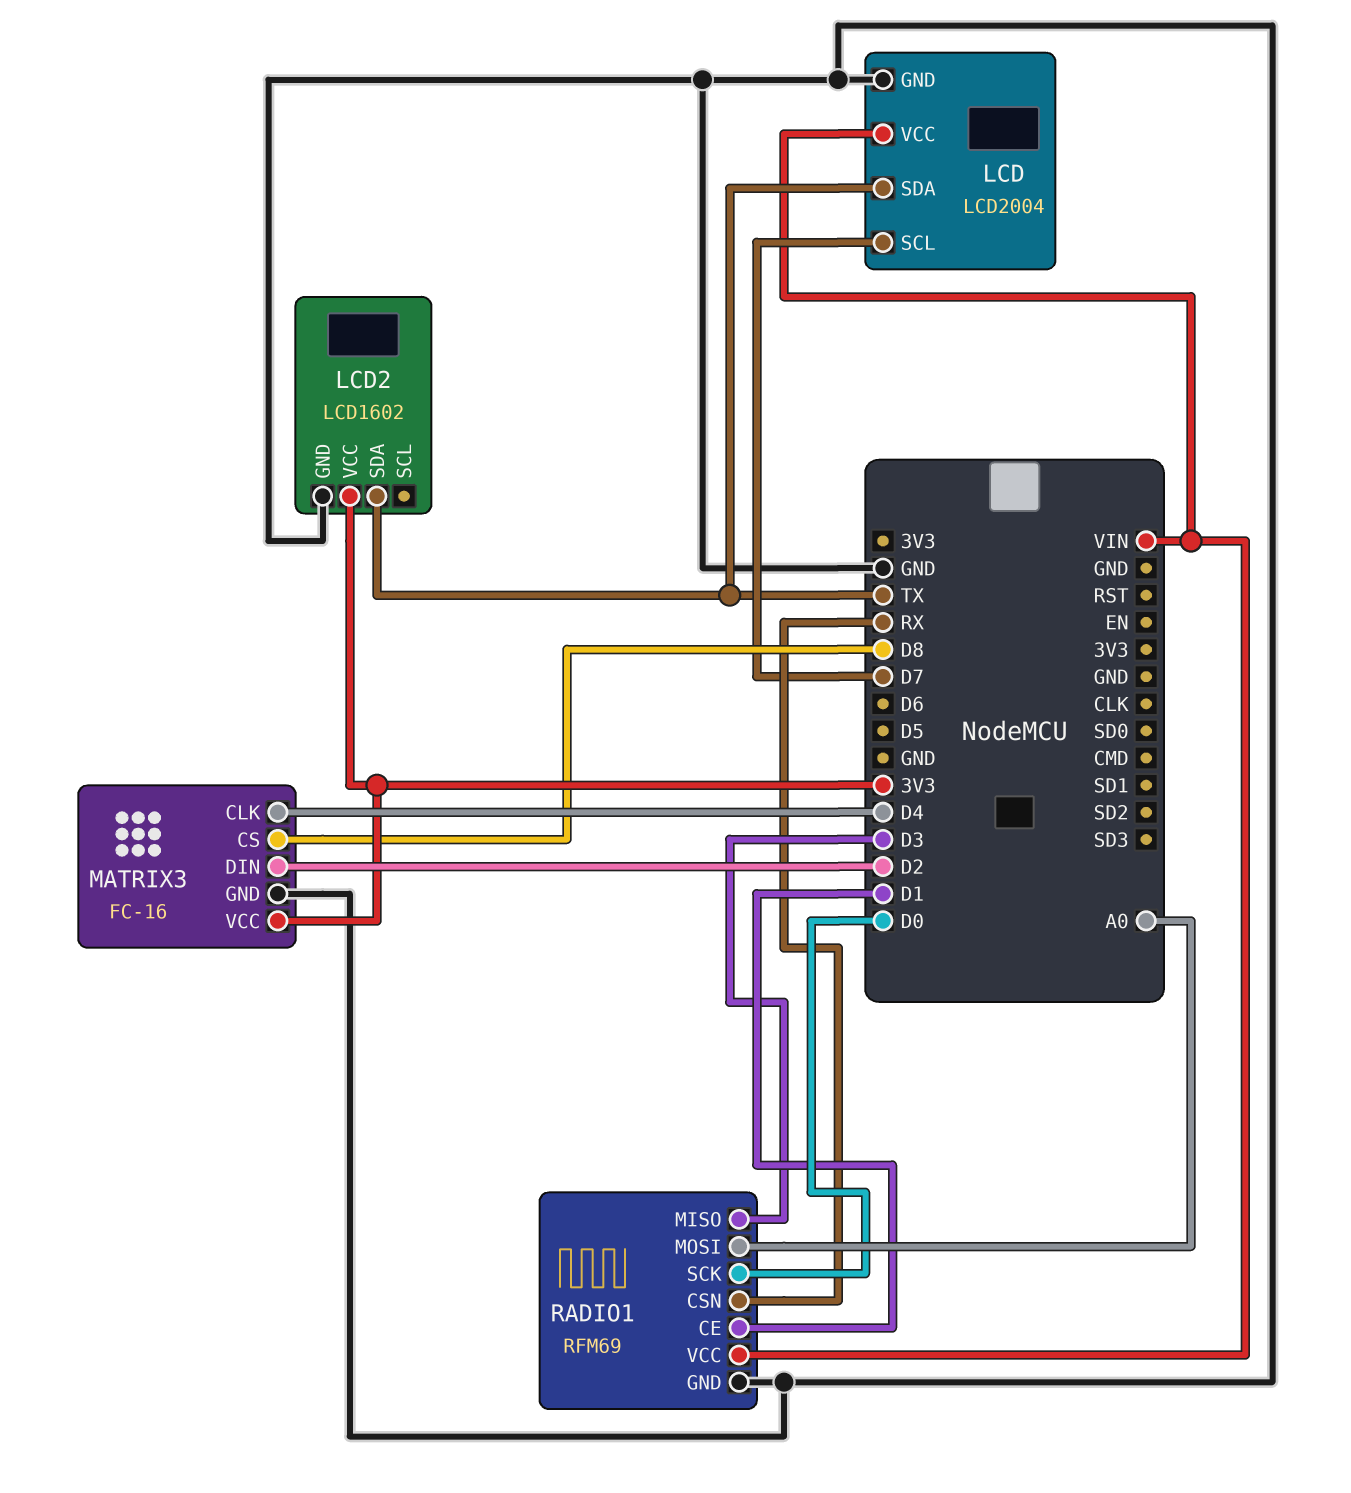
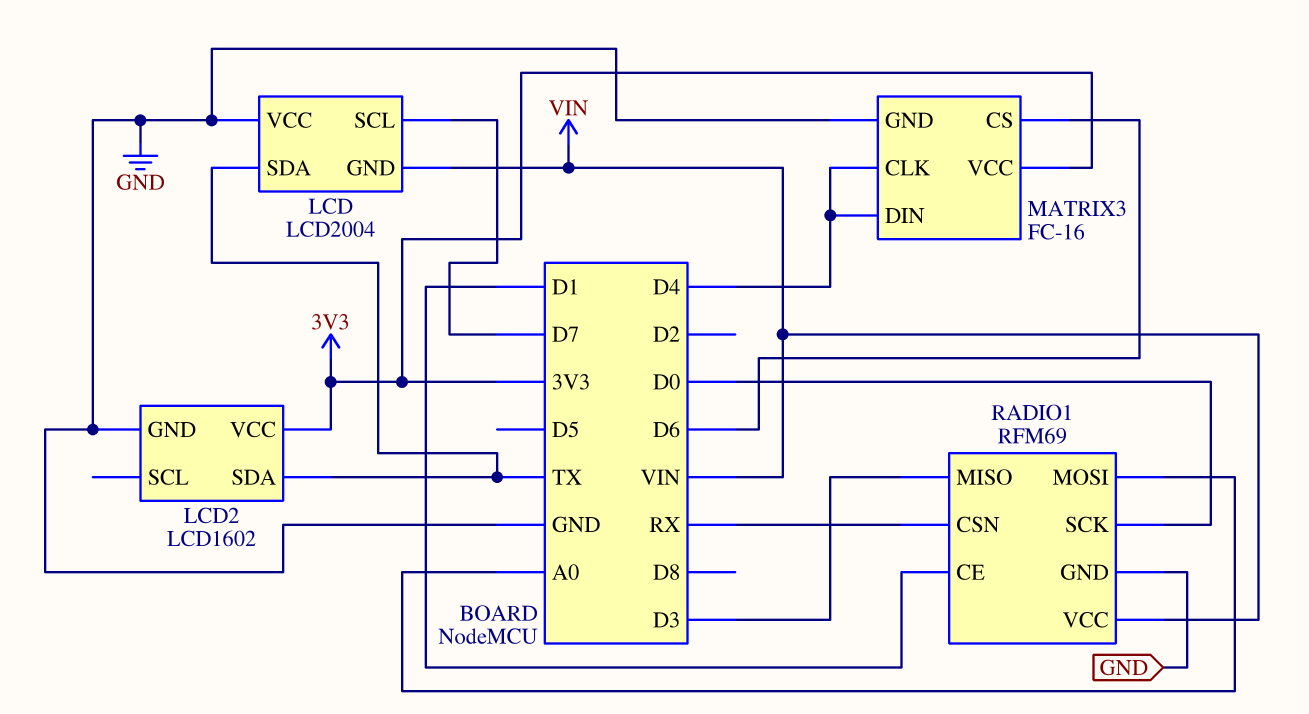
LCD pin GND: GND -> VIN
LCD pin VCC: VIN -> GND
MATRIX3 pin CS: D8 -> D6
MATRIX3 pin DIN: D2 -> D4

